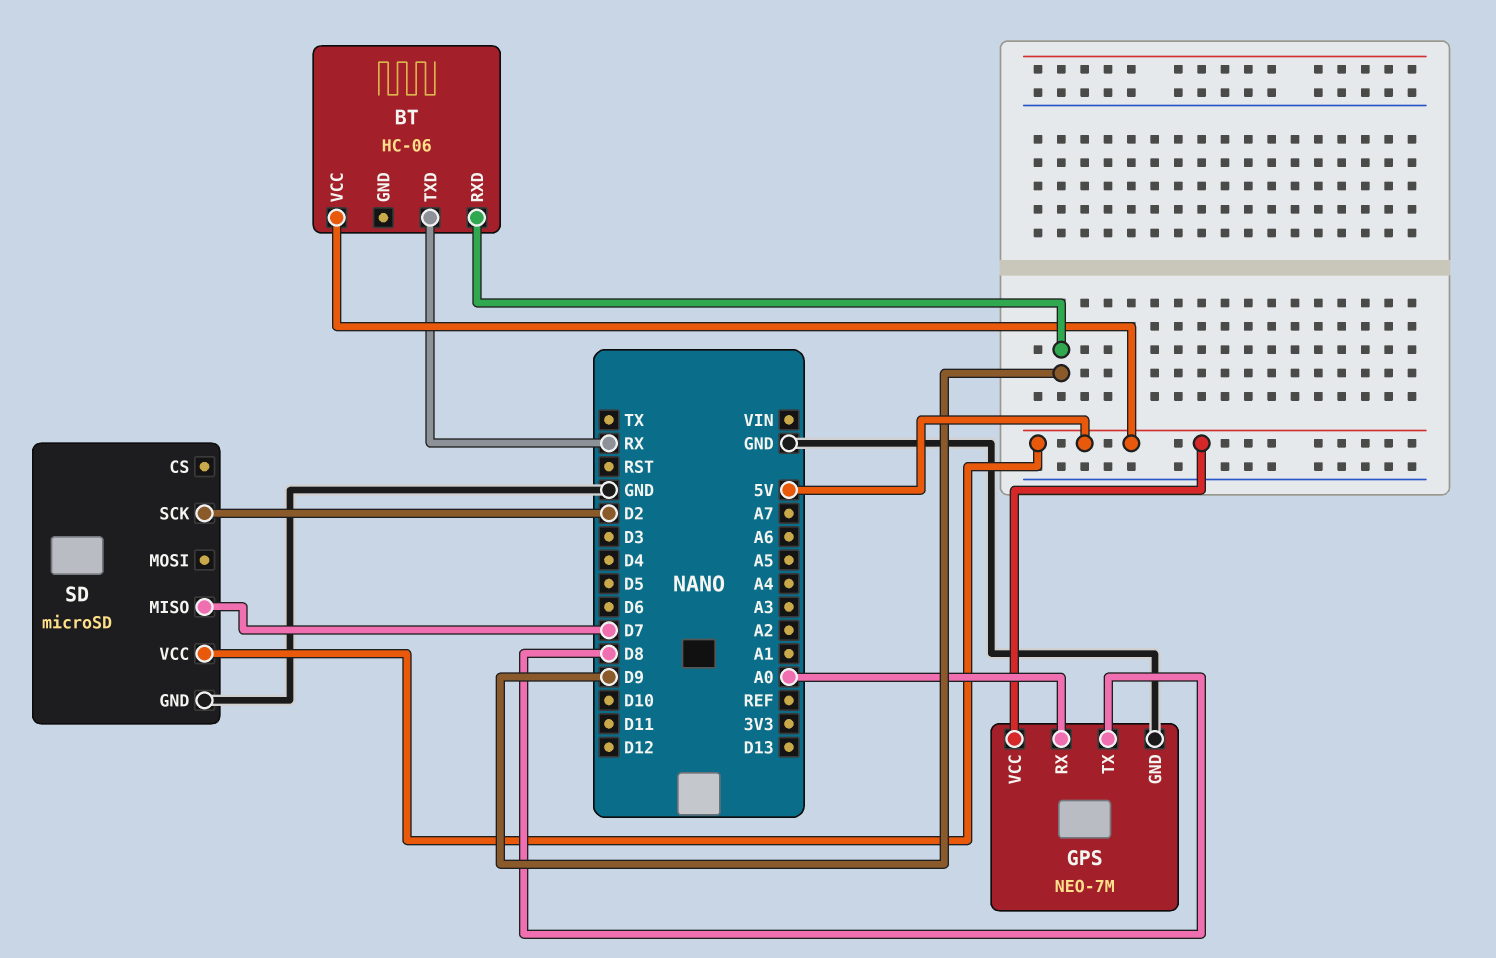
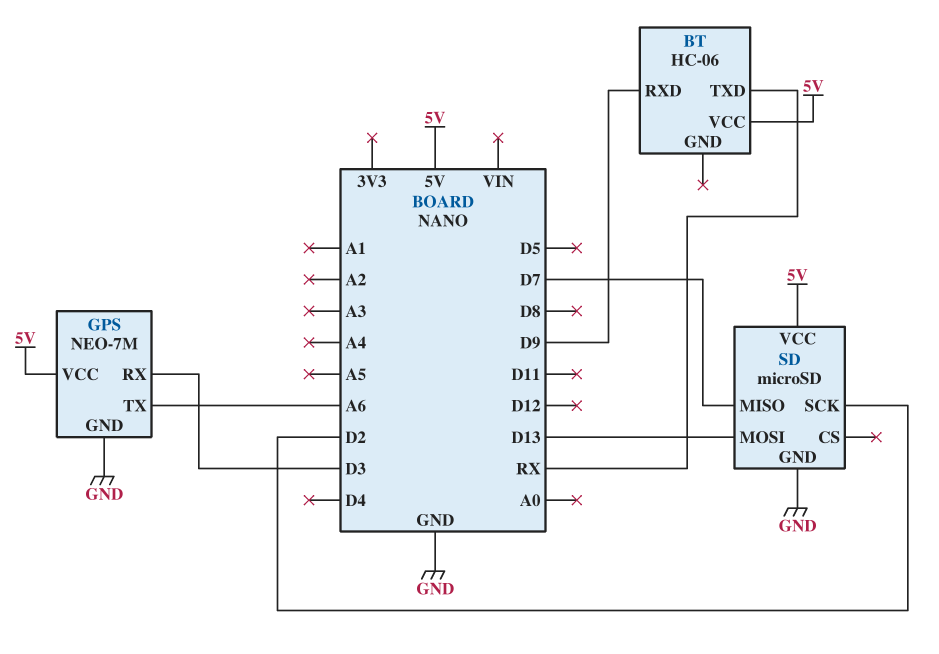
GPS pin RX: A0 -> D3
GPS pin TX: D8 -> A6
SD pin MOSI: none -> D13

